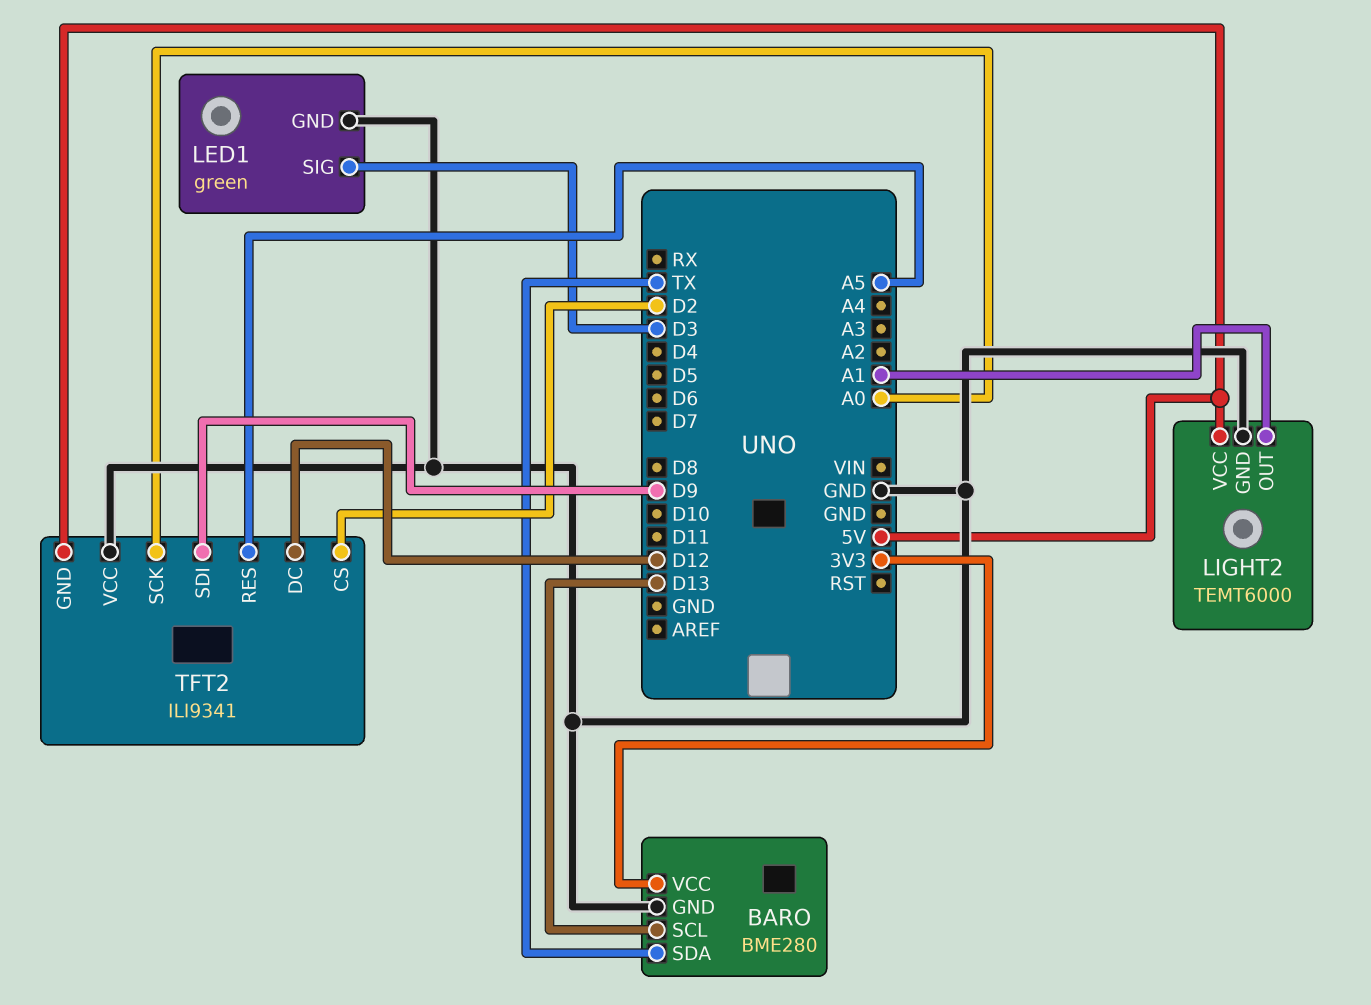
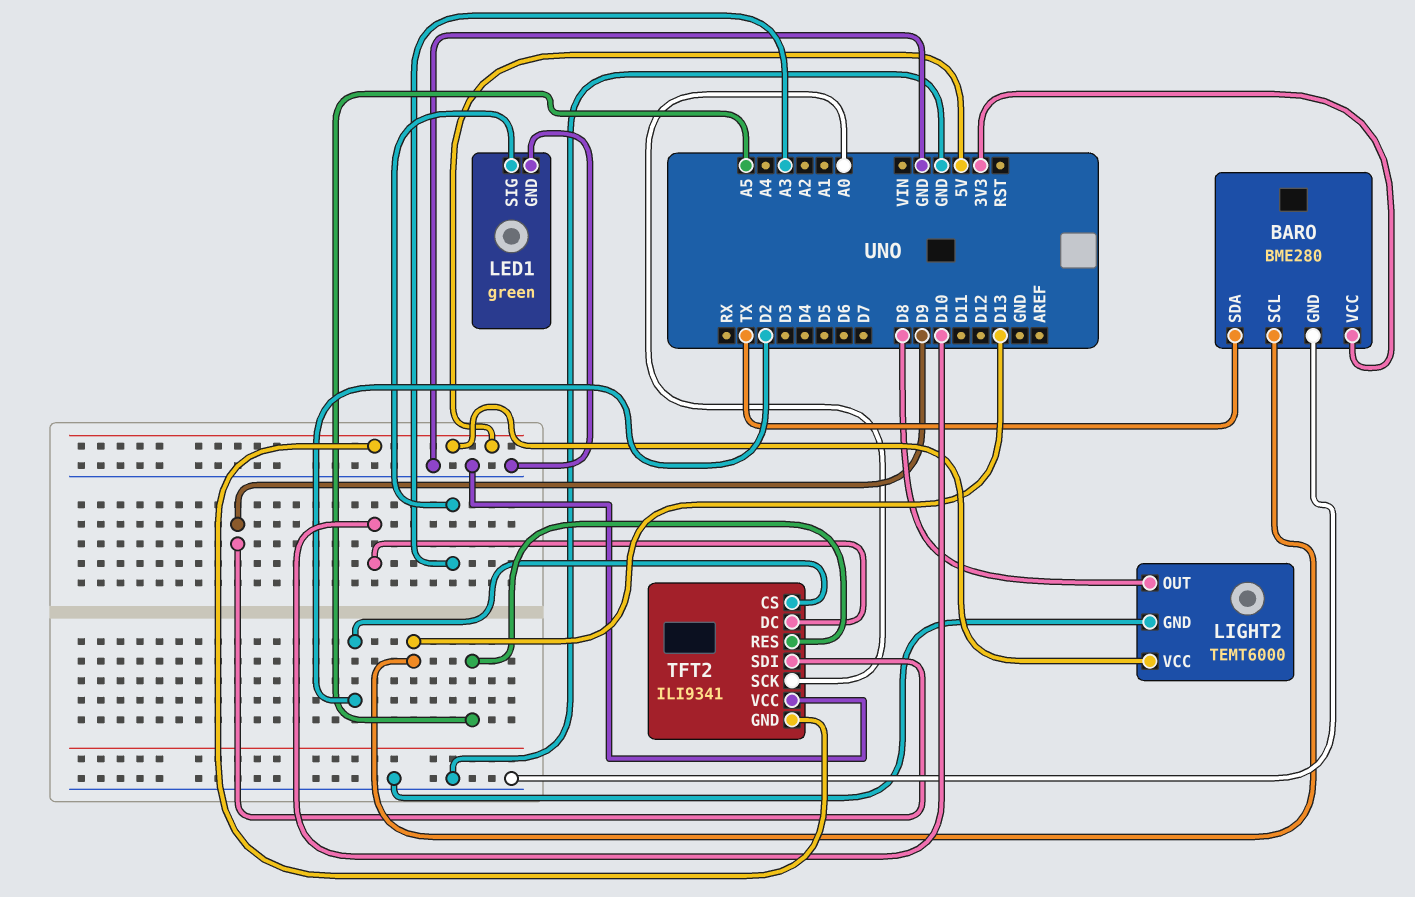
LED1 pin SIG: D3 -> A3
LIGHT2 pin OUT: A1 -> D8
TFT2 pin DC: D12 -> D10

